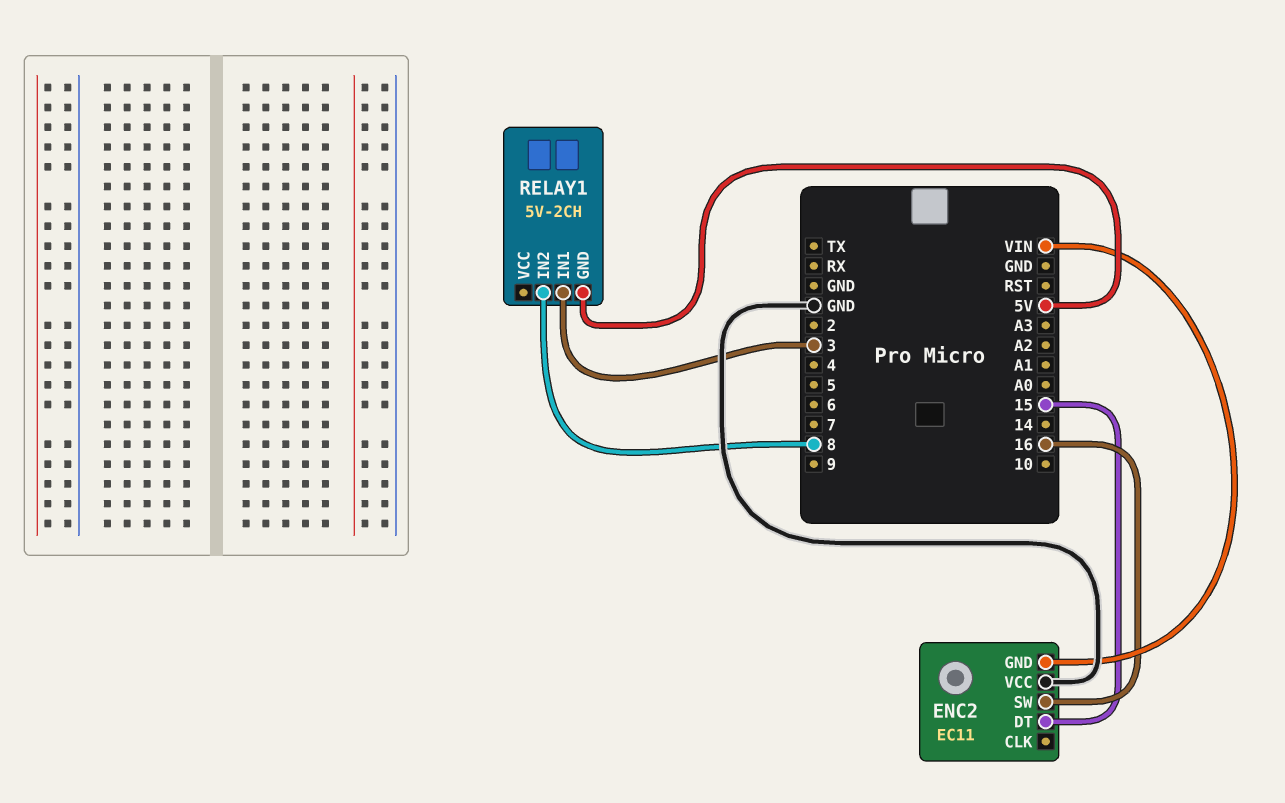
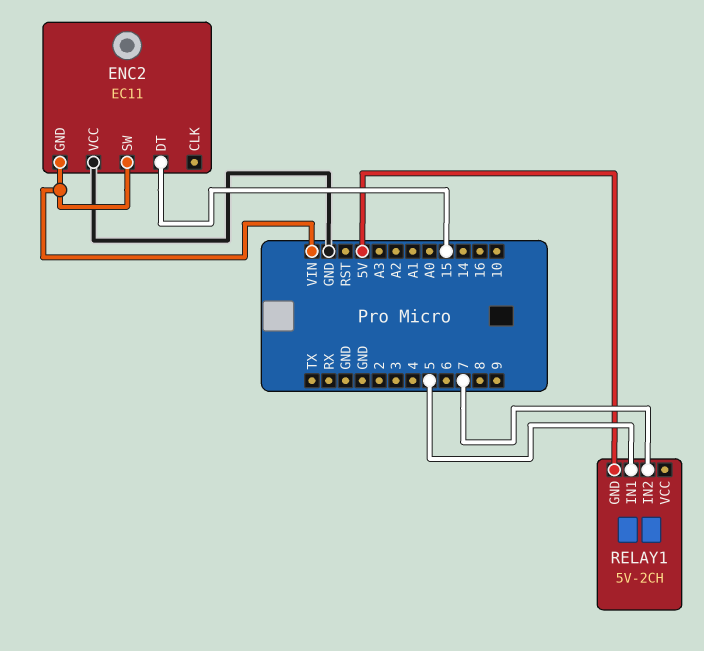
ENC2 pin SW: 16 -> VIN
RELAY1 pin IN1: 3 -> 5
RELAY1 pin IN2: 8 -> 7

